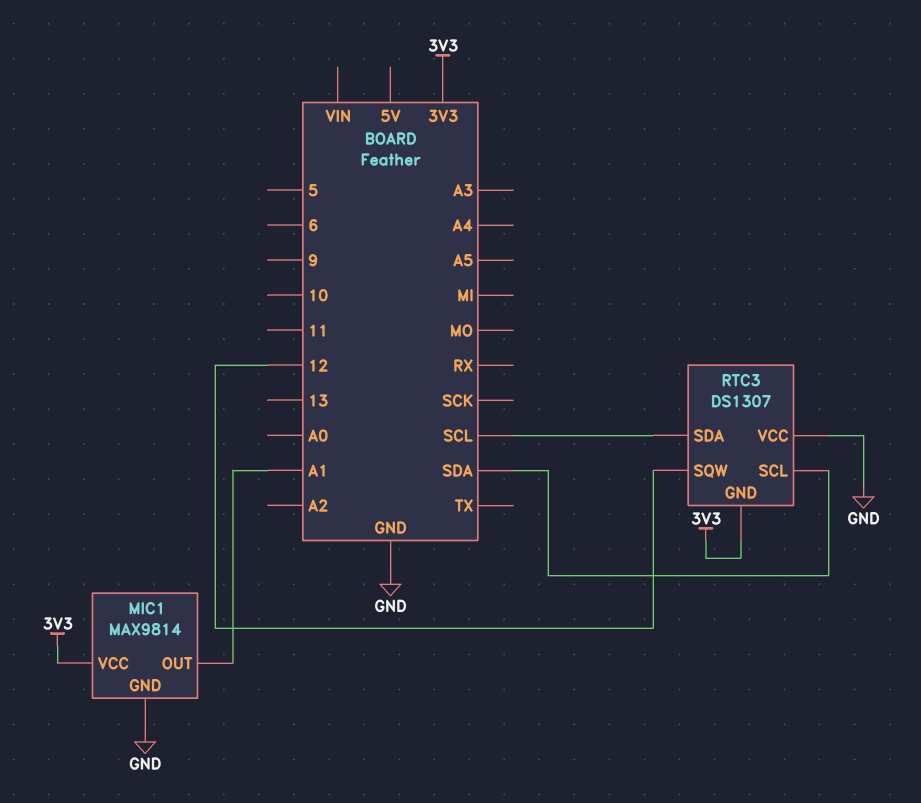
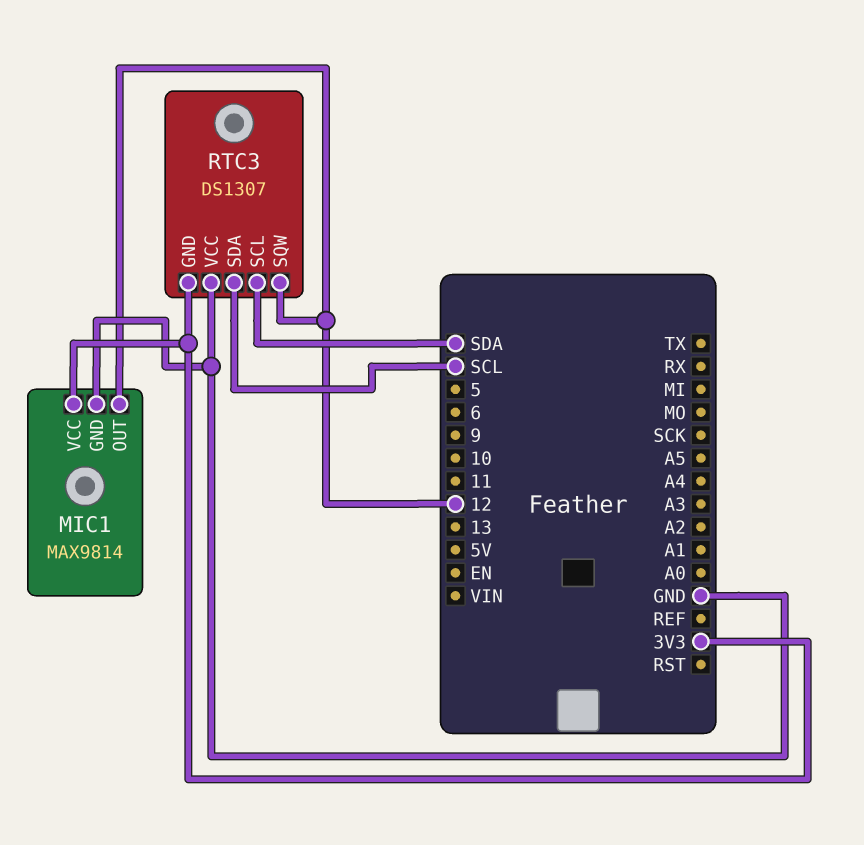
MIC1 pin OUT: A1 -> 12

